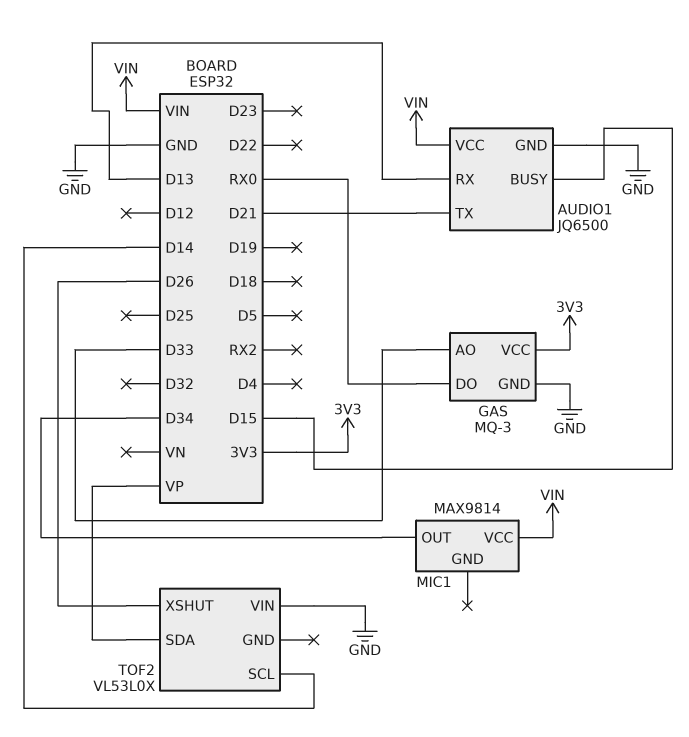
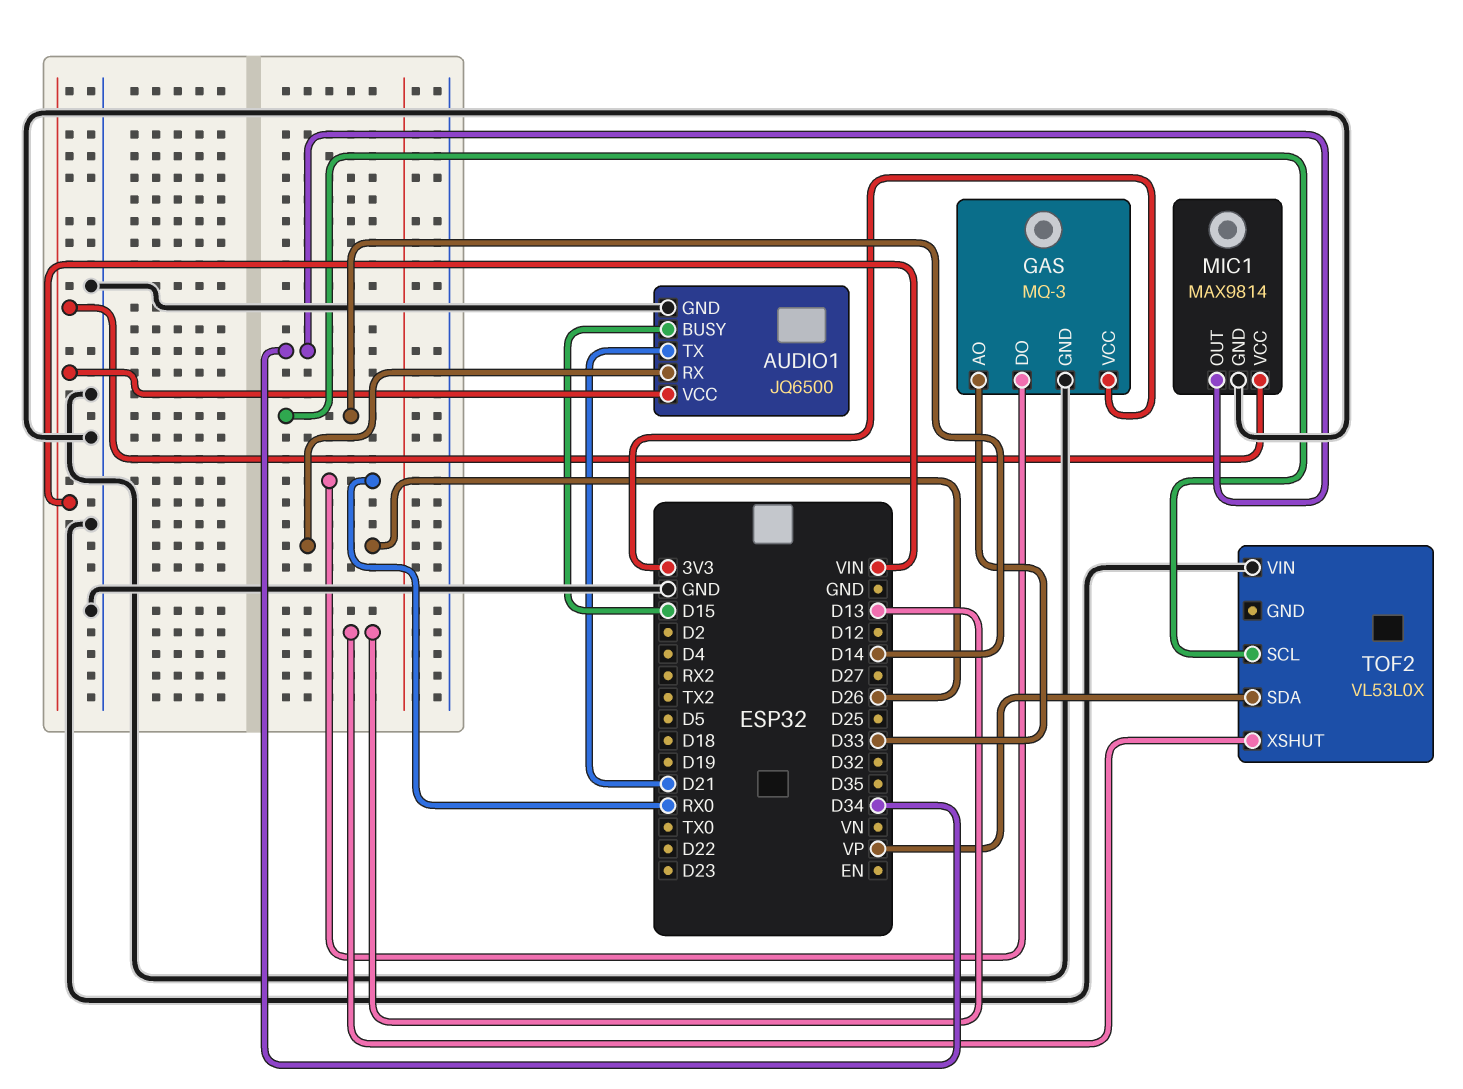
AUDIO1 pin RX: D13 -> D26
MIC1 pin GND: none -> GND
TOF2 pin XSHUT: D26 -> D13

